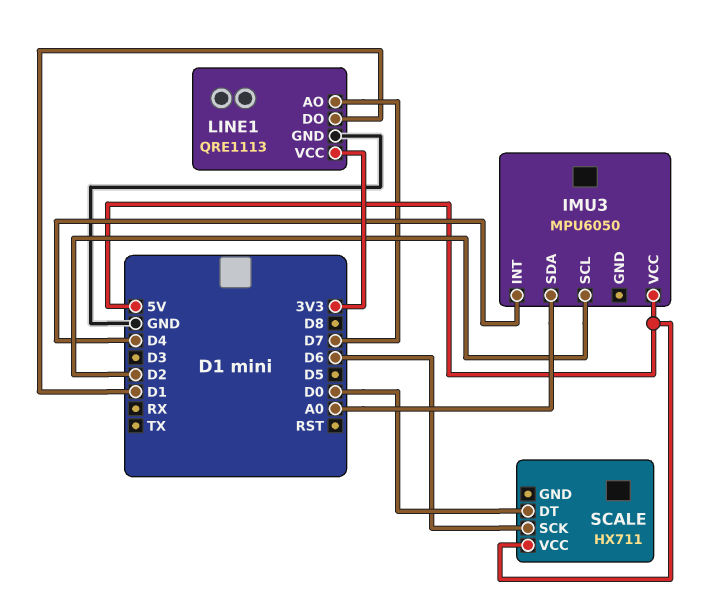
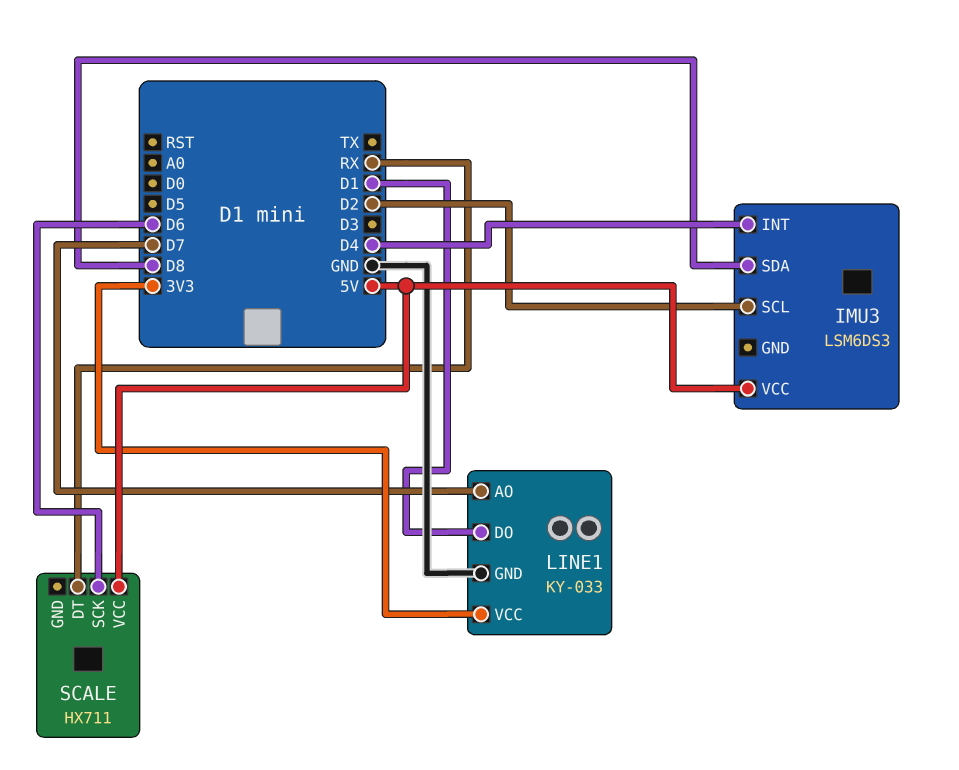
IMU3: MPU6050 -> LSM6DS3
IMU3 pin SDA: A0 -> D8
LINE1: QRE1113 -> KY-033
SCALE pin DT: D0 -> RX

